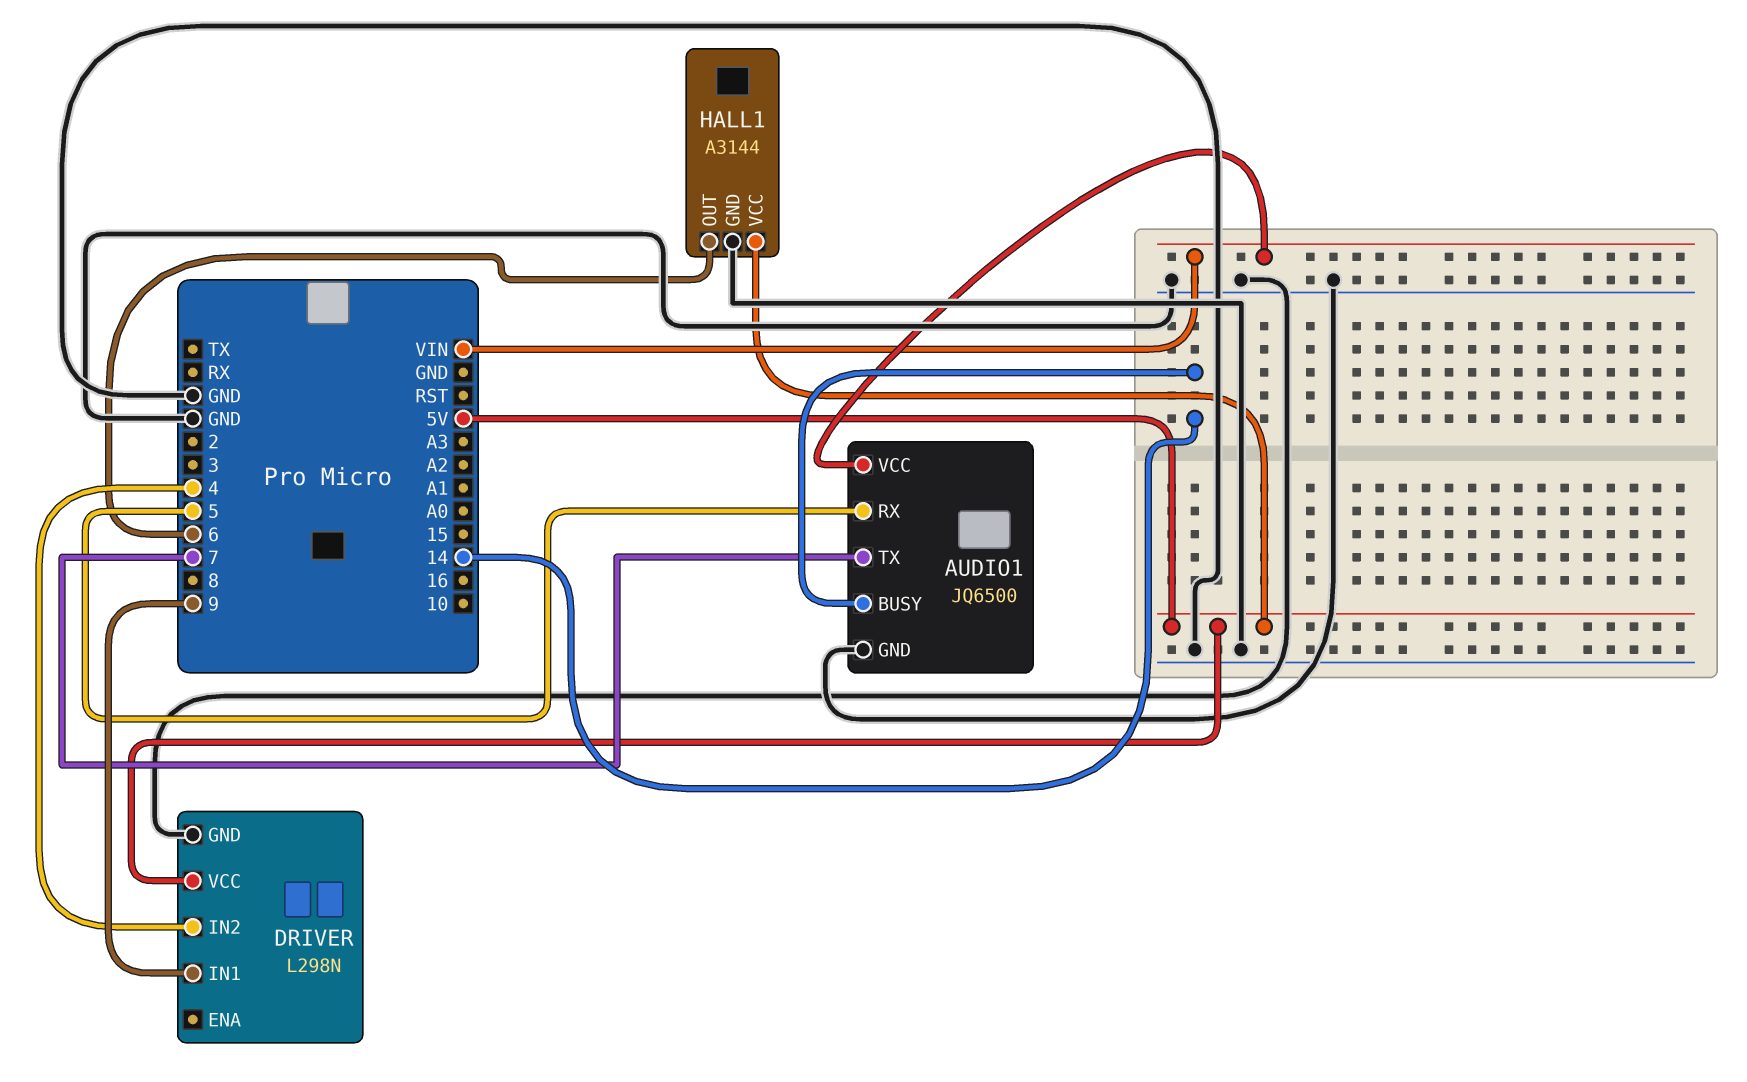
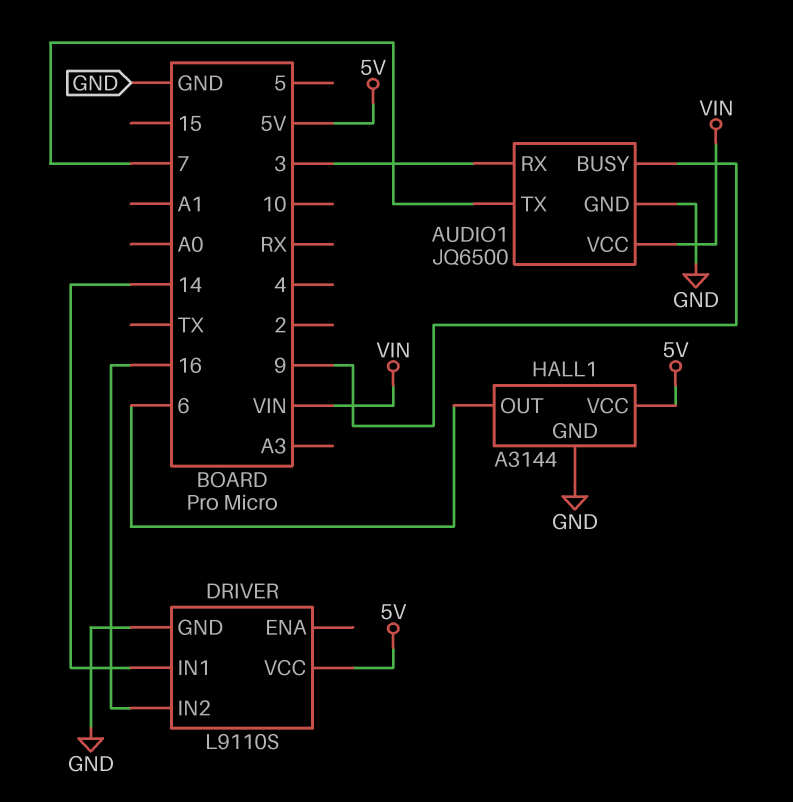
AUDIO1 pin BUSY: 14 -> 9
AUDIO1 pin RX: 5 -> 3
DRIVER: L298N -> L9110S
DRIVER pin IN1: 9 -> 14
DRIVER pin IN2: 4 -> 16

